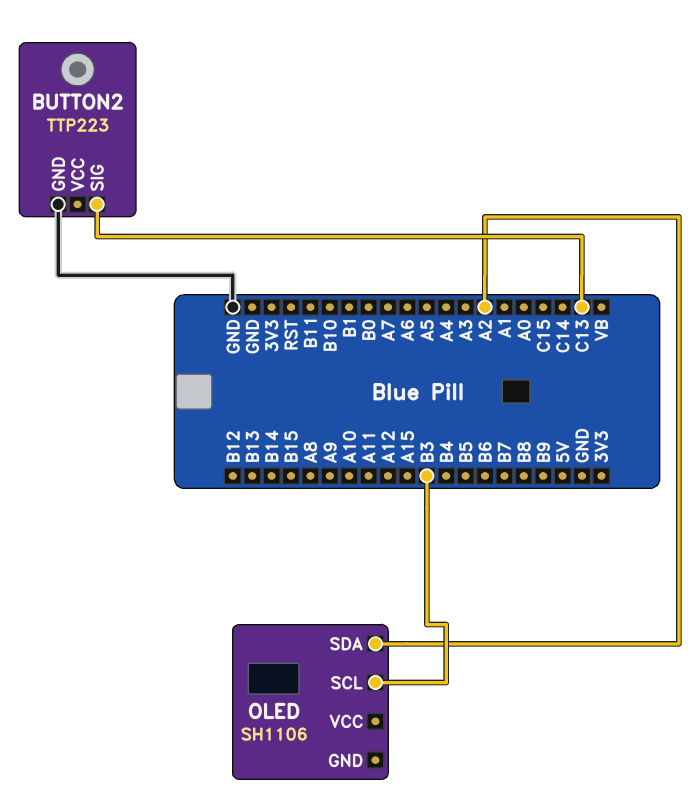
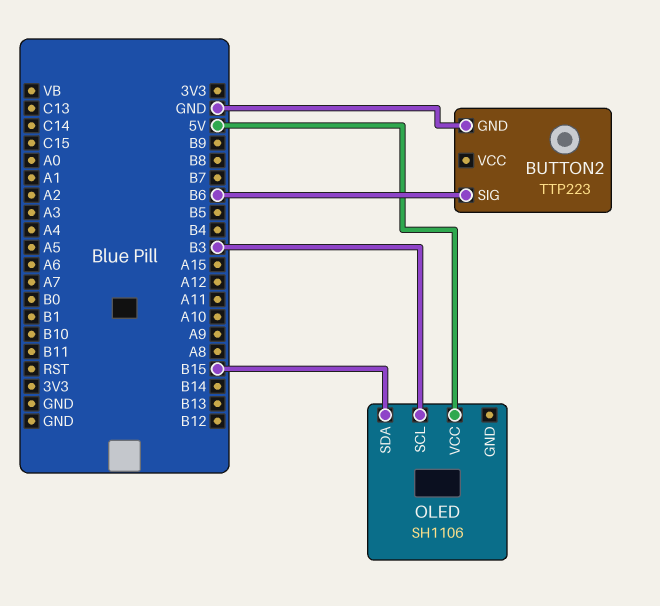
BUTTON2 pin SIG: C13 -> B6
OLED pin SDA: A2 -> B15
OLED pin VCC: none -> 5V

